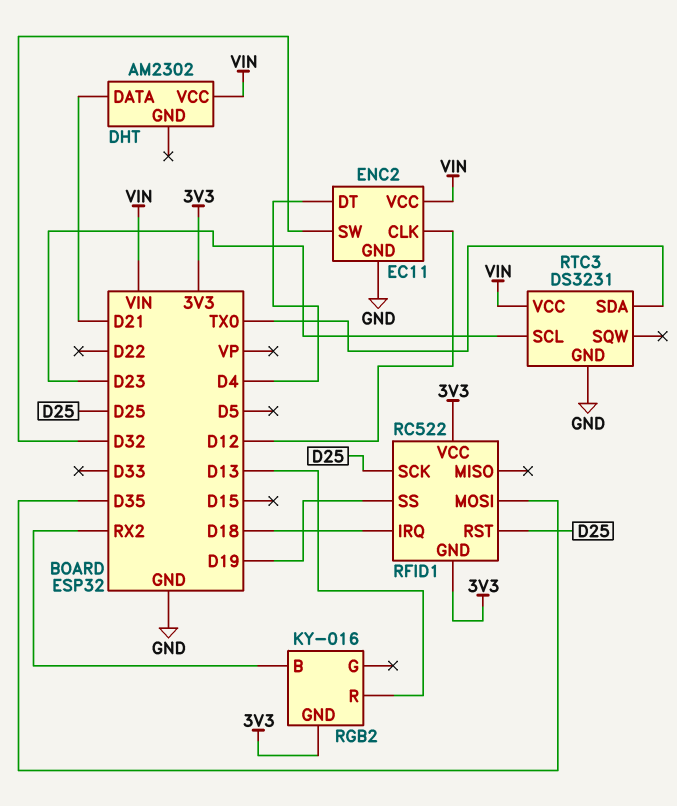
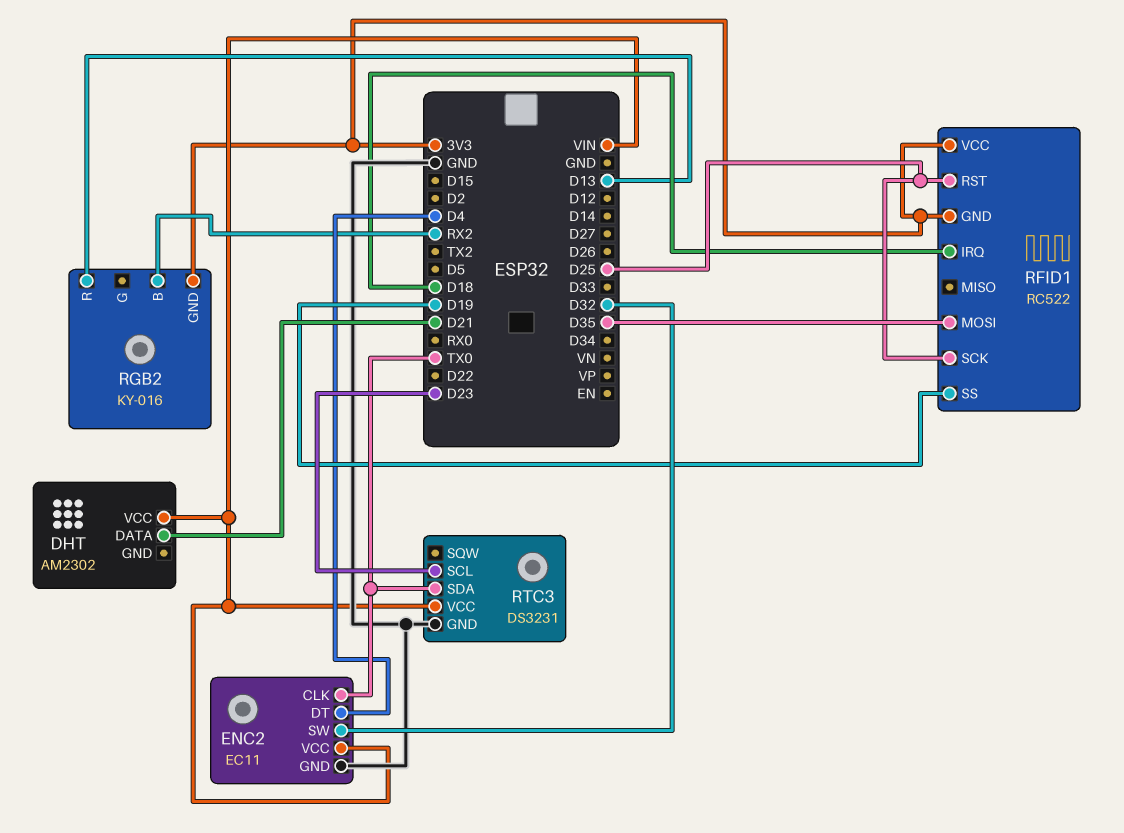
ENC2 pin CLK: D12 -> TX0

